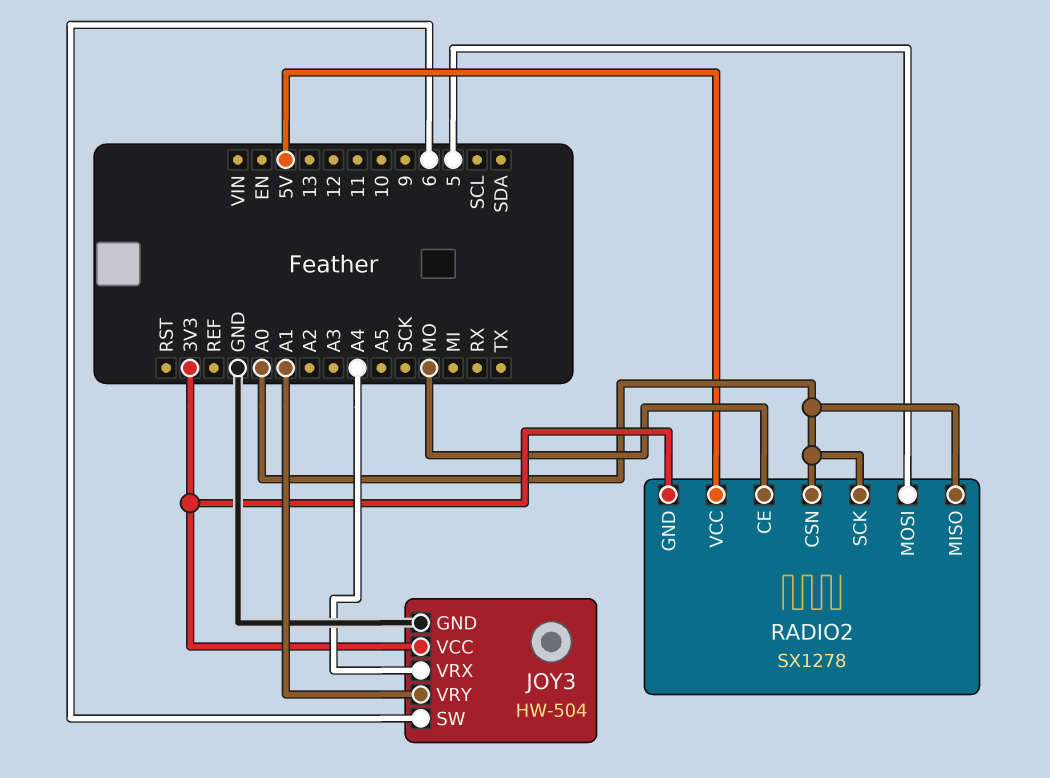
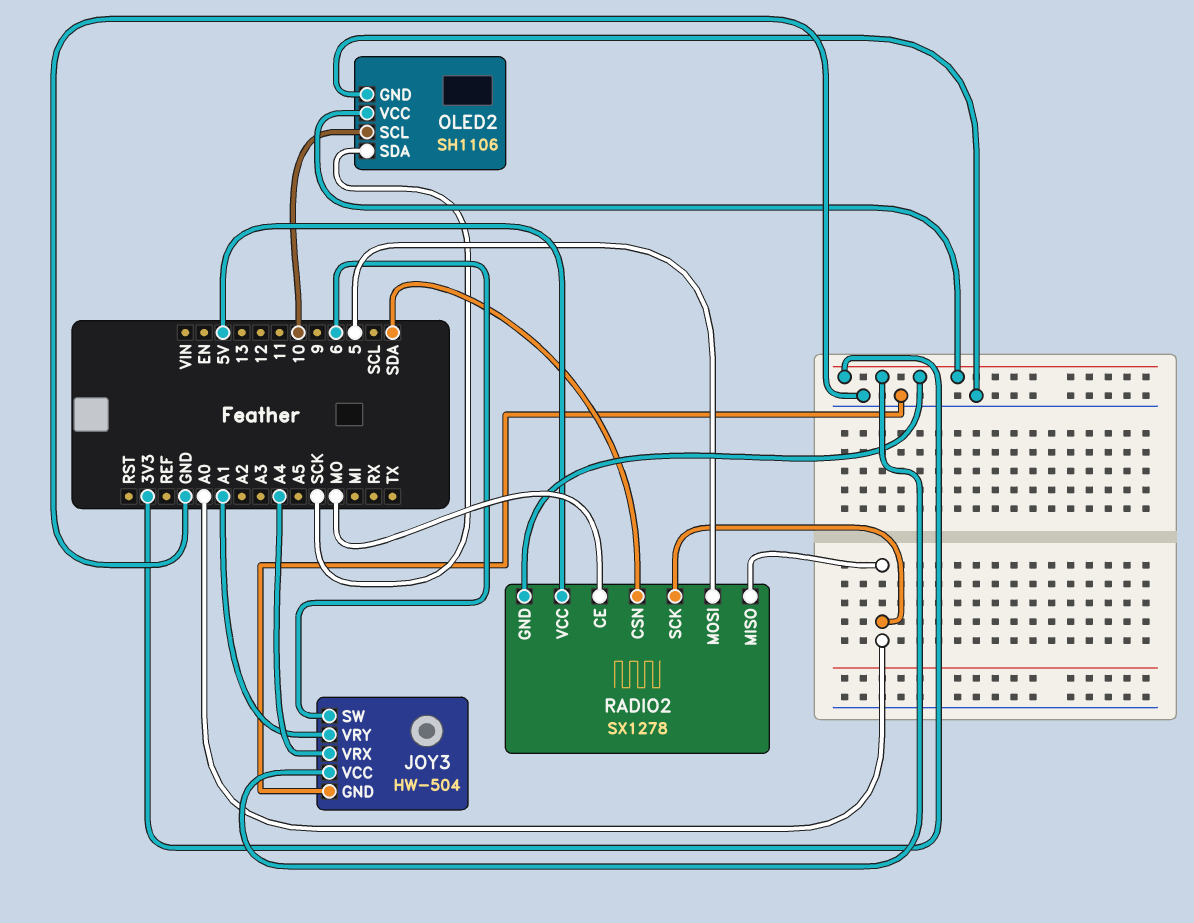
OLED2: none -> SH1106
OLED2 pin GND: none -> GND
OLED2 pin SCL: none -> 10
OLED2 pin SDA: none -> SCK
OLED2 pin VCC: none -> 3V3
RADIO2 pin CSN: A0 -> SDA

